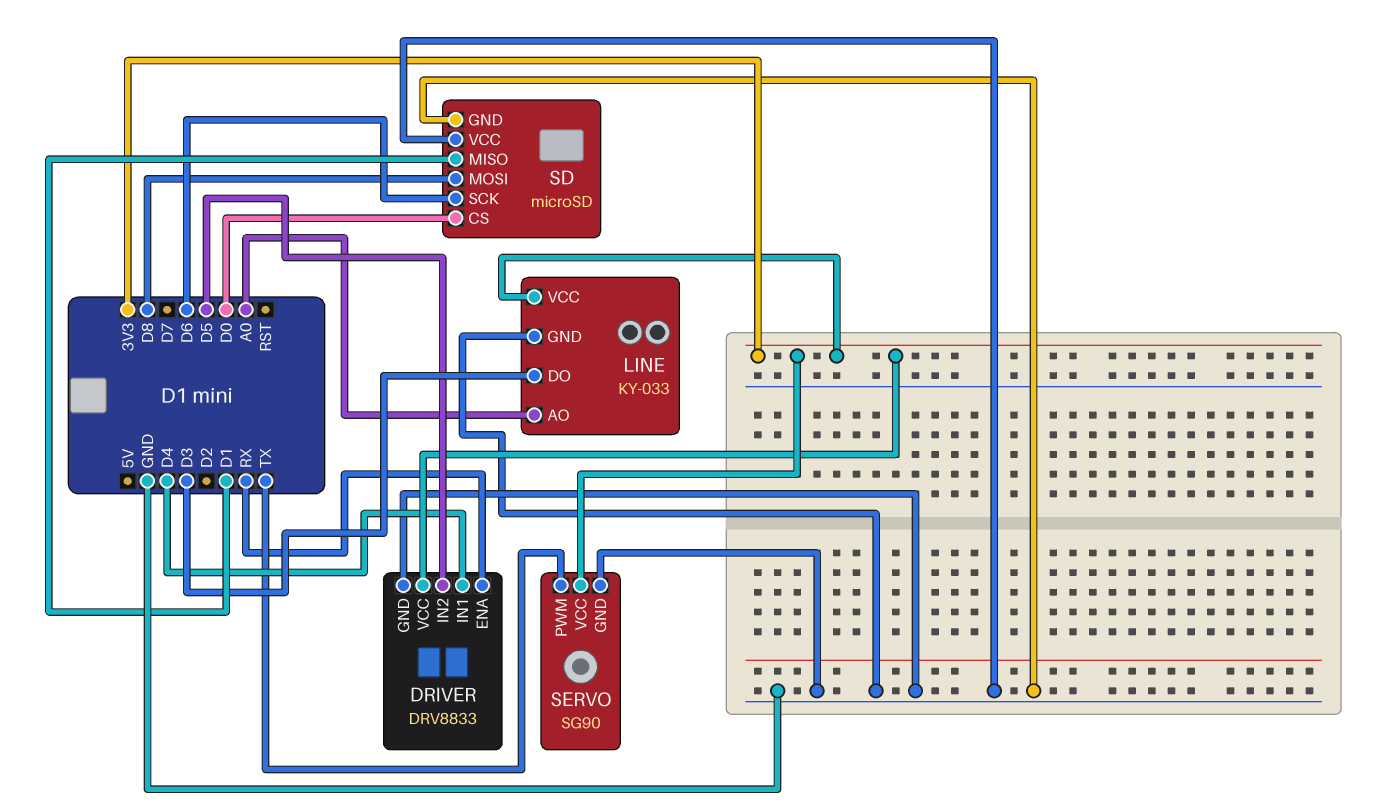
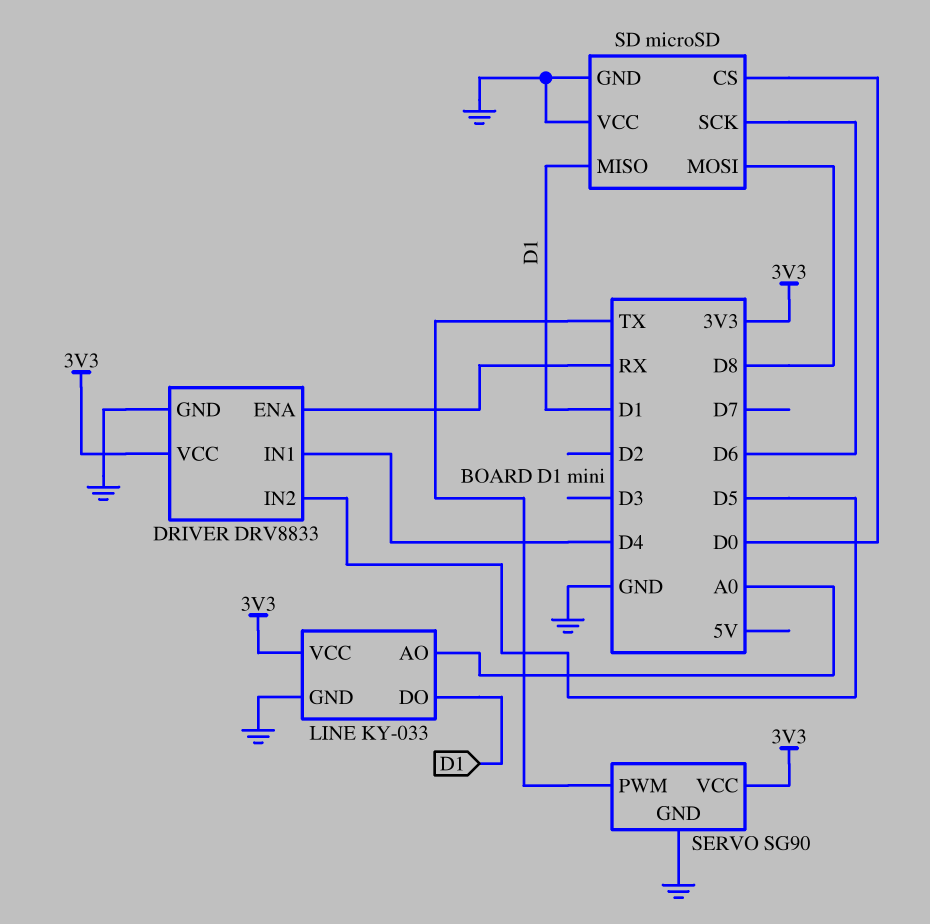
LINE pin DO: D3 -> D1

